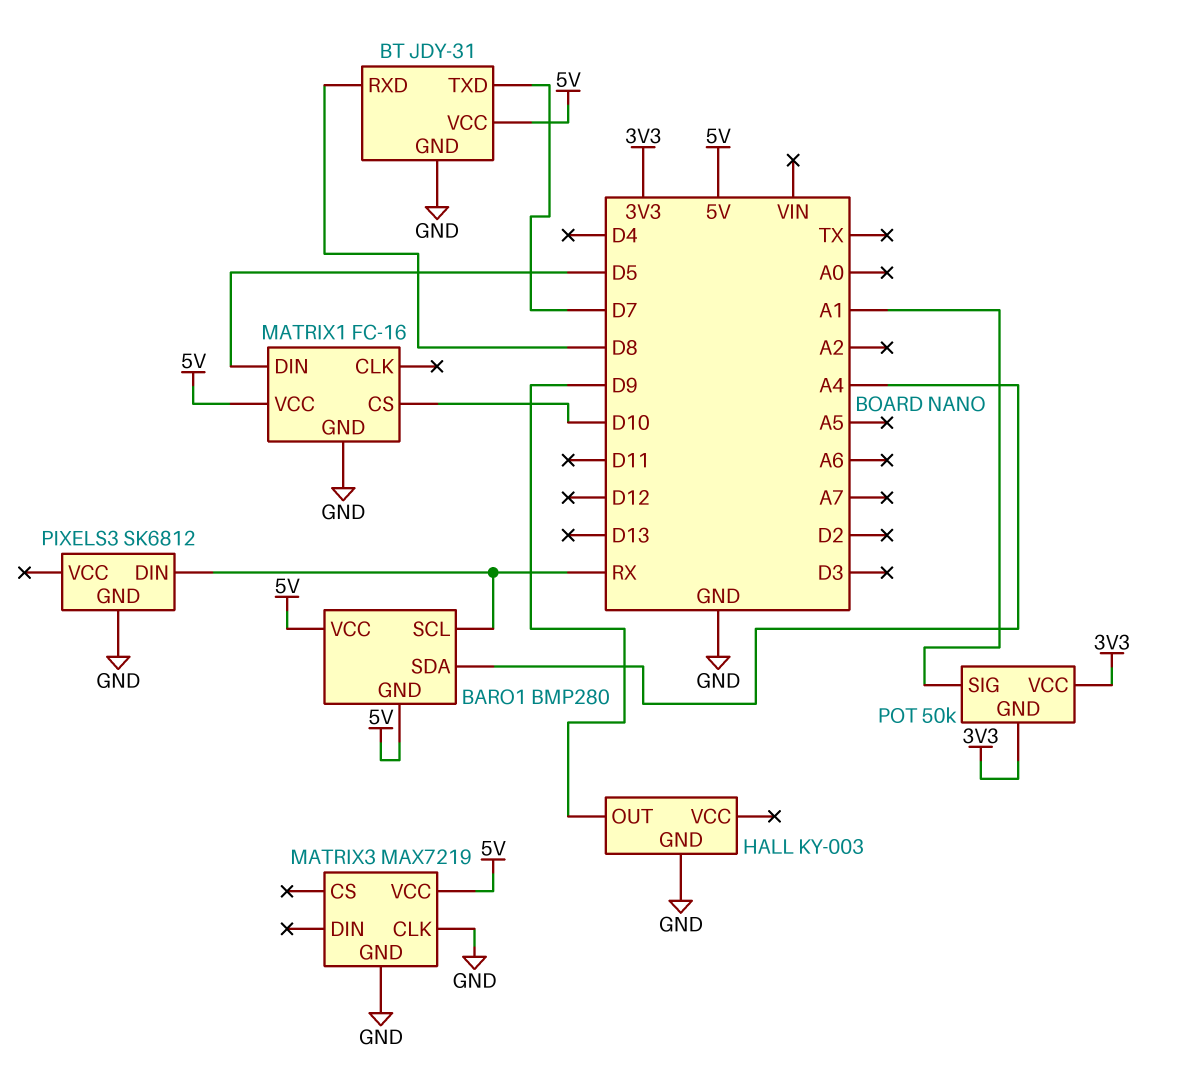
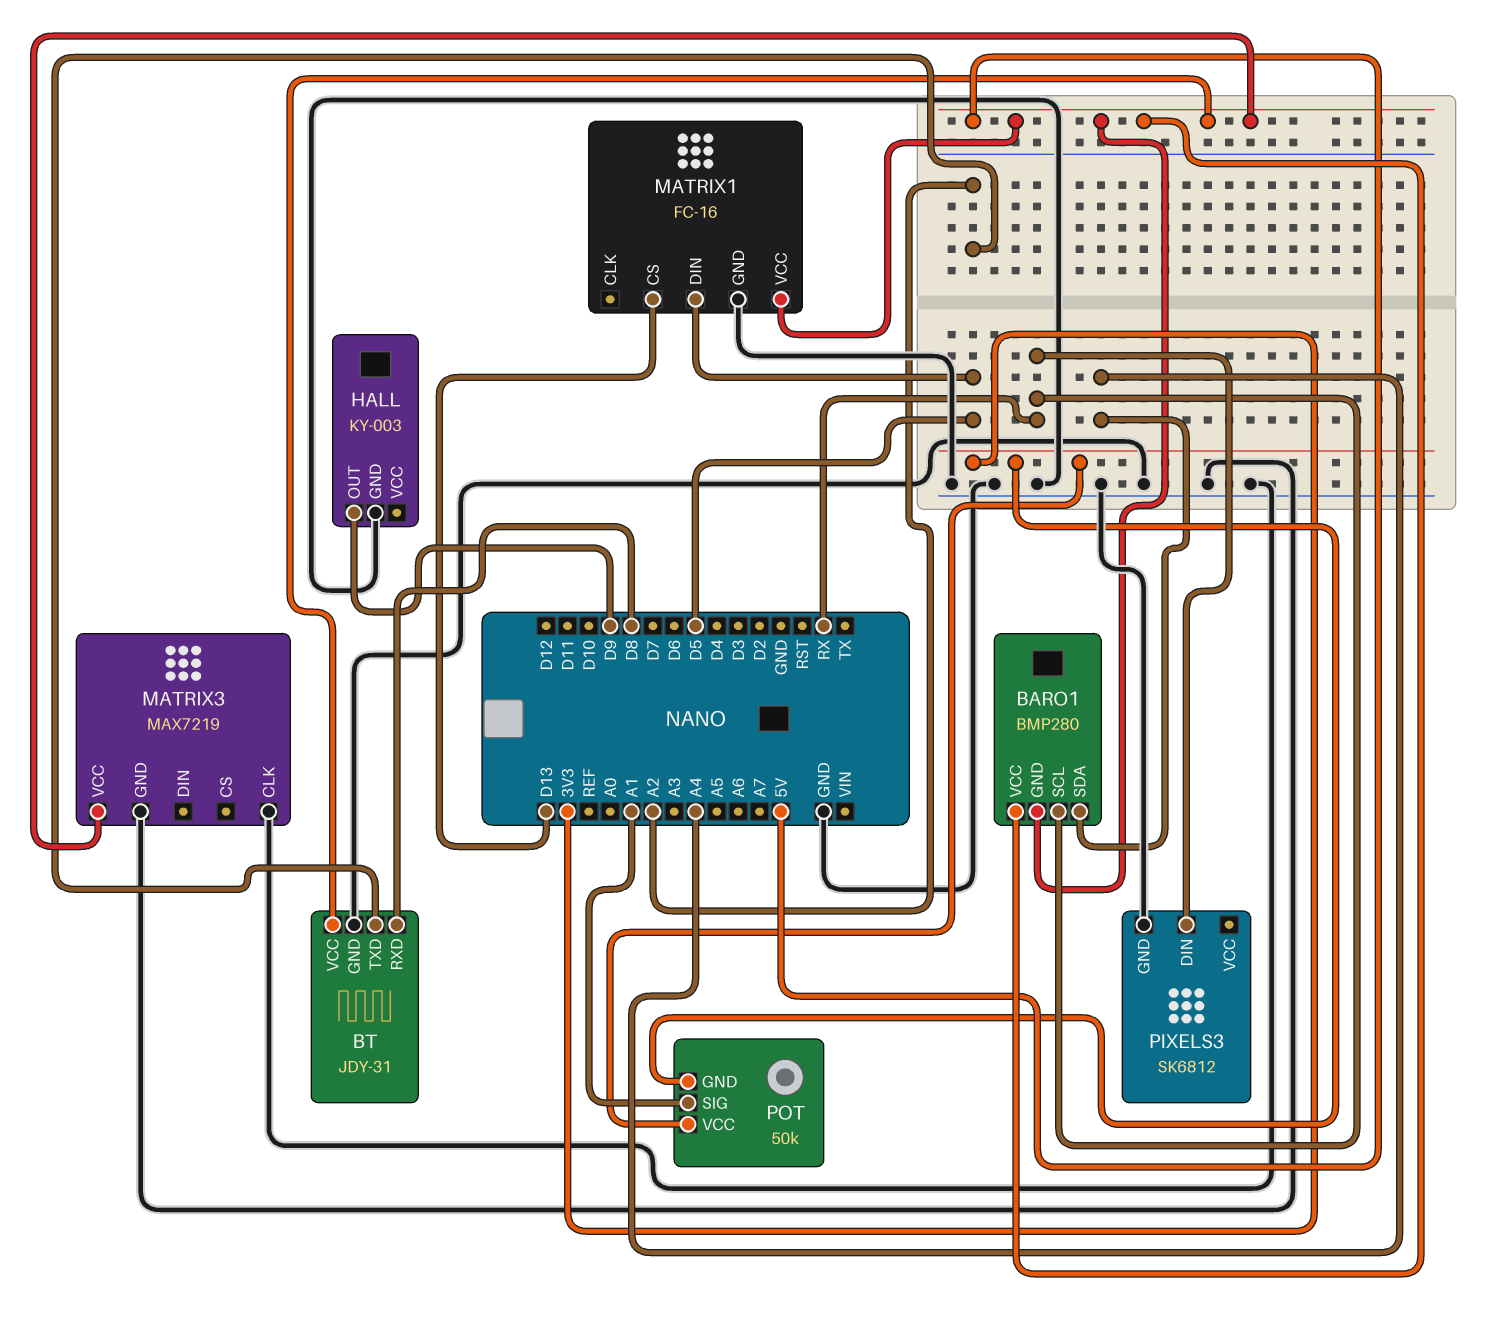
BT pin TXD: D7 -> A2
MATRIX1 pin CS: D10 -> D13

